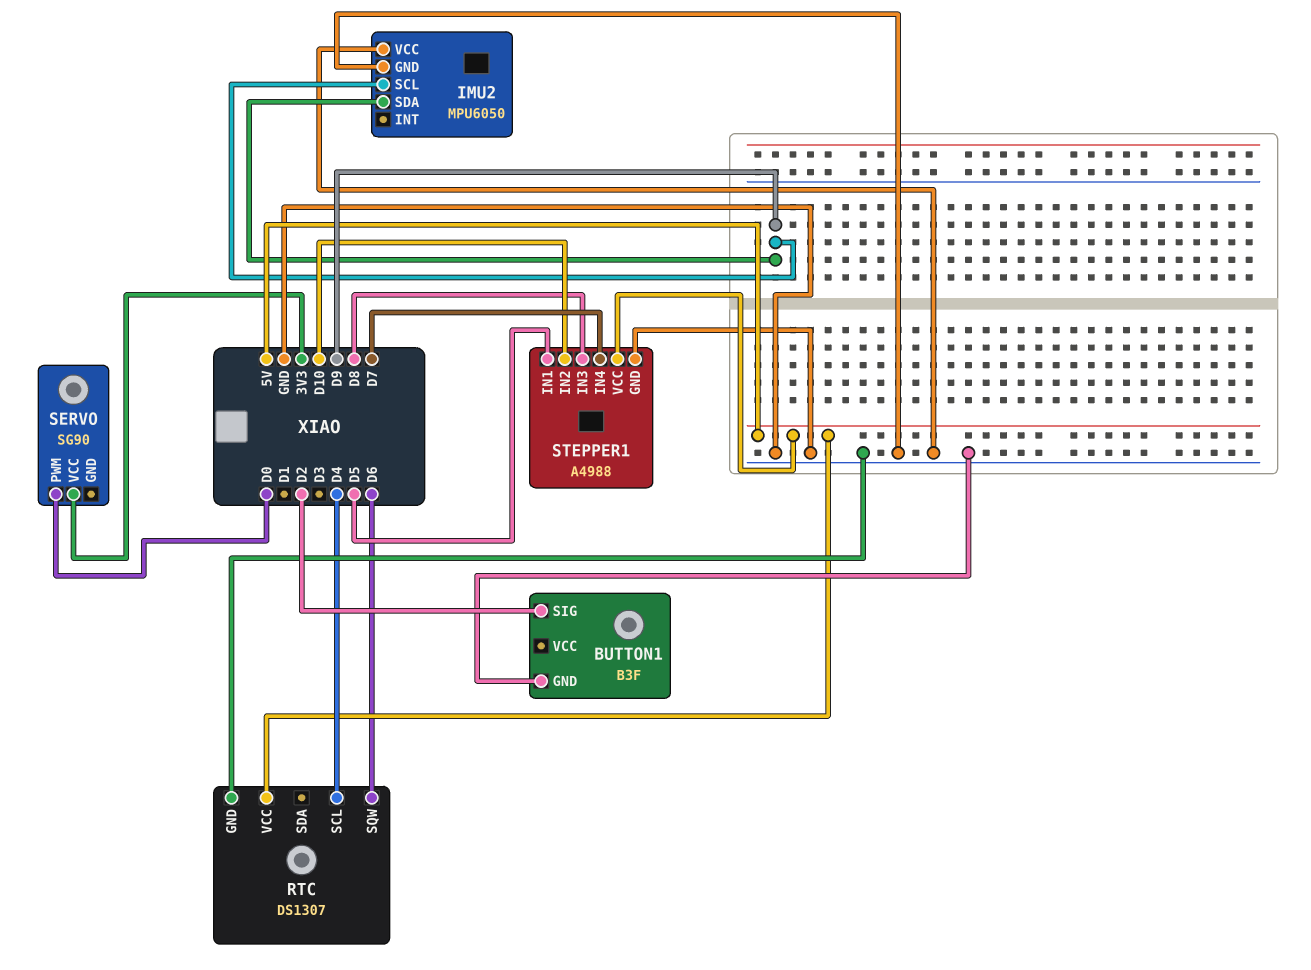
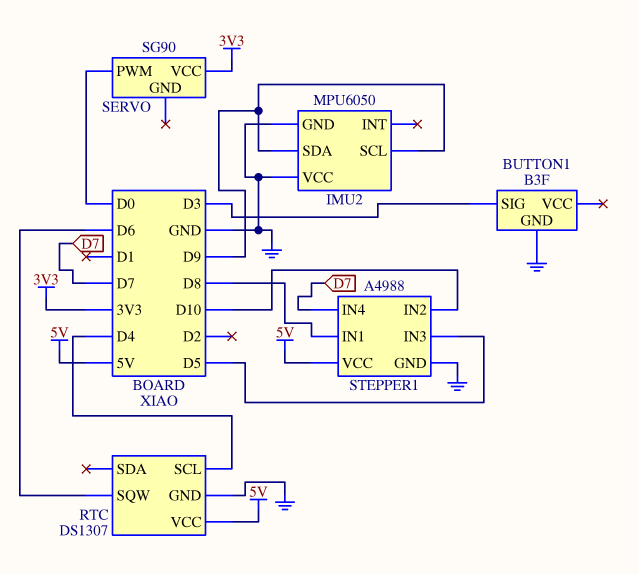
BUTTON1 pin SIG: D2 -> D3
STEPPER1 pin IN1: D5 -> D8
STEPPER1 pin IN3: D8 -> D5

